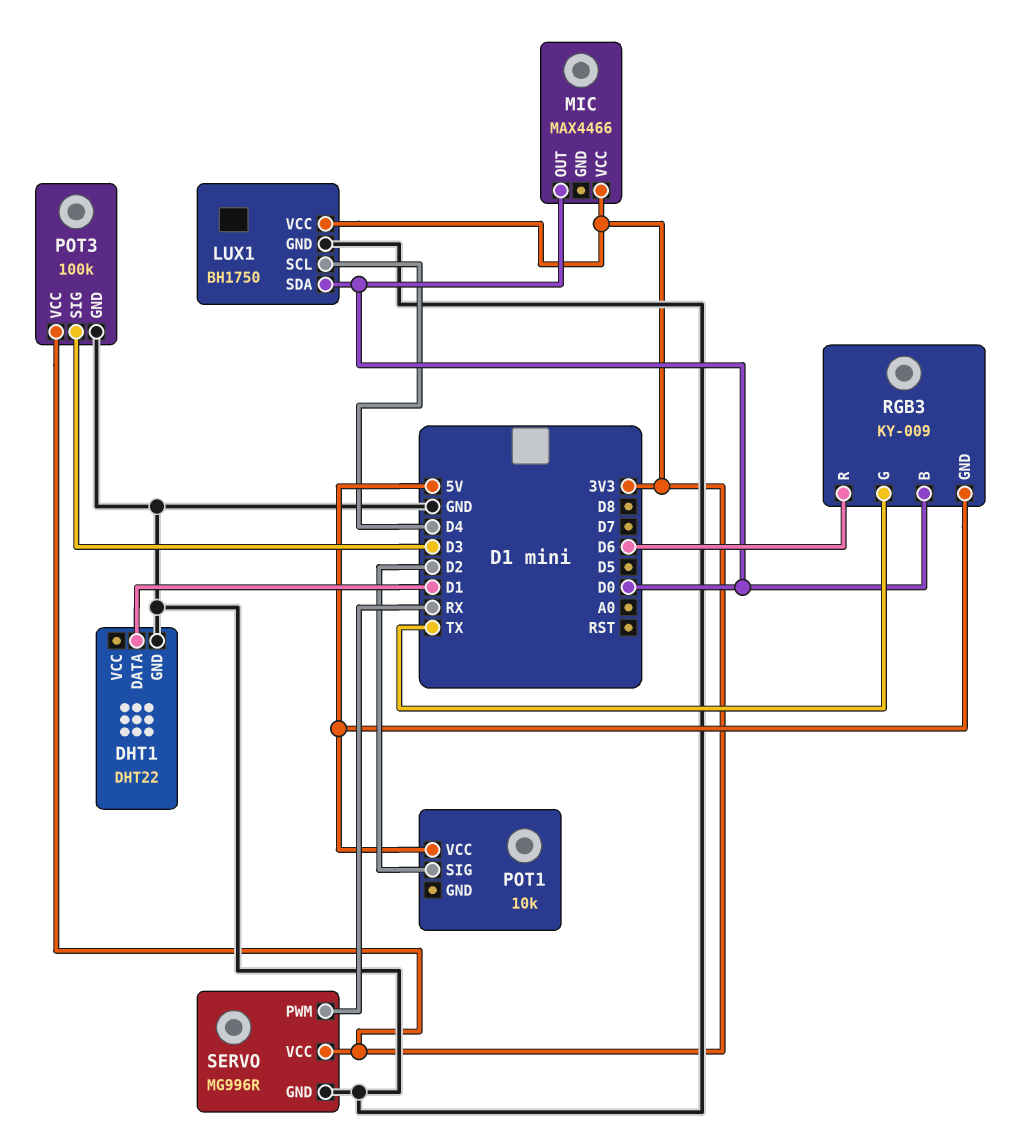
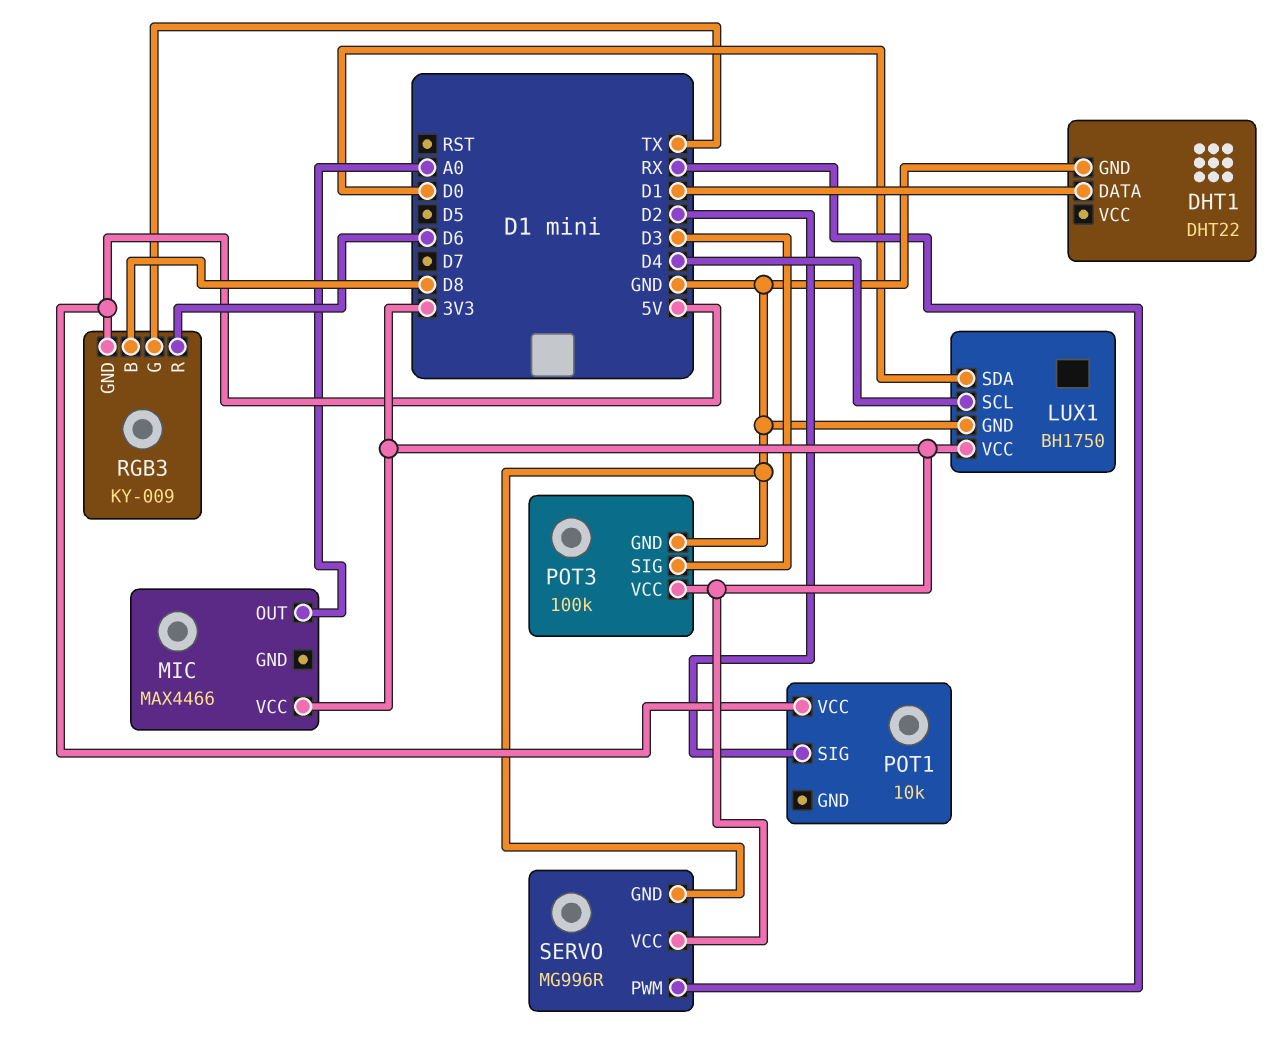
MIC pin OUT: D0 -> A0
RGB3 pin B: D0 -> D8

